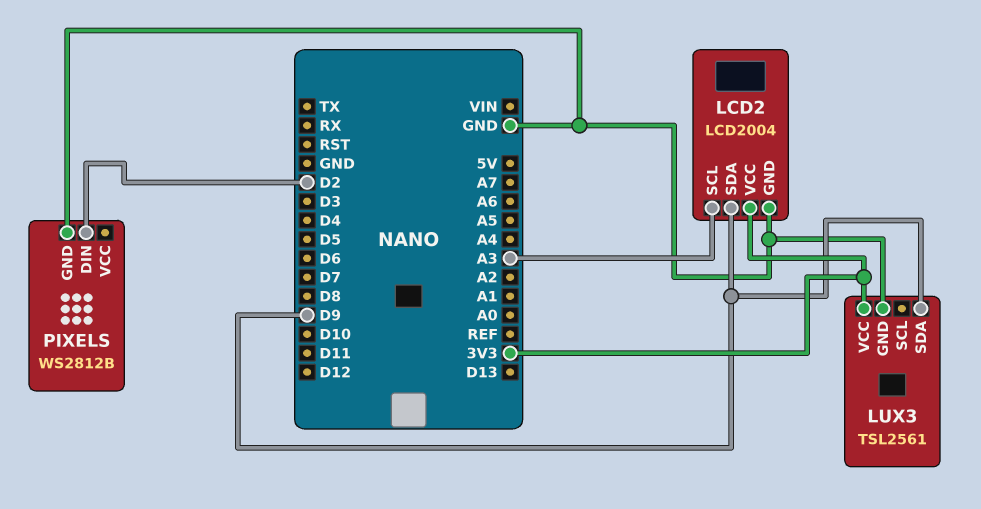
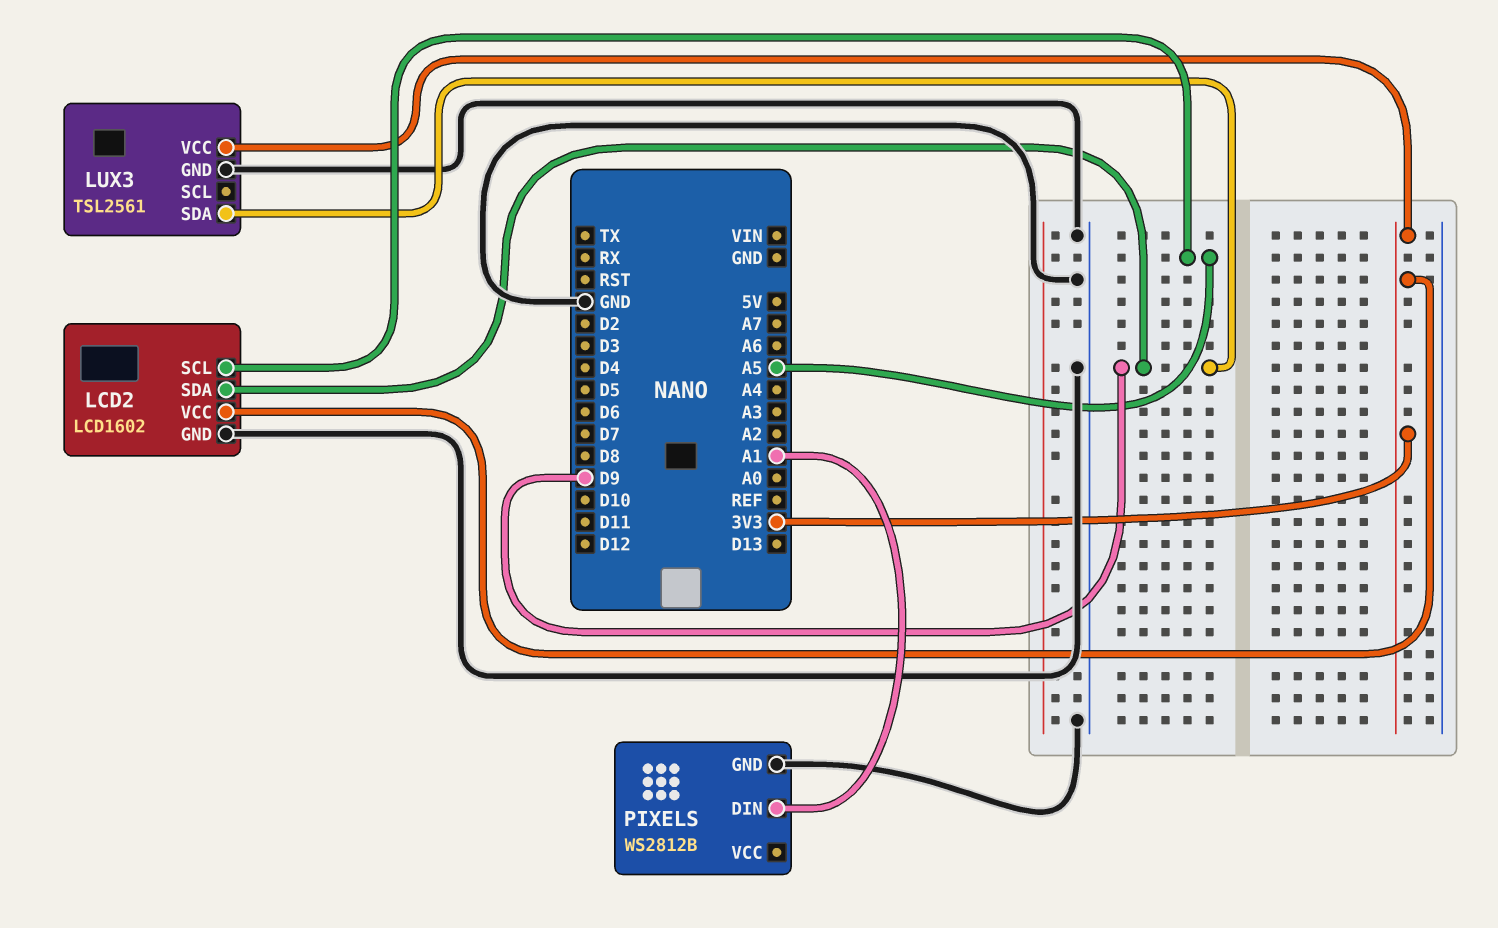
LCD2: LCD2004 -> LCD1602
LCD2 pin SCL: A3 -> A5
PIXELS pin DIN: D2 -> A1

